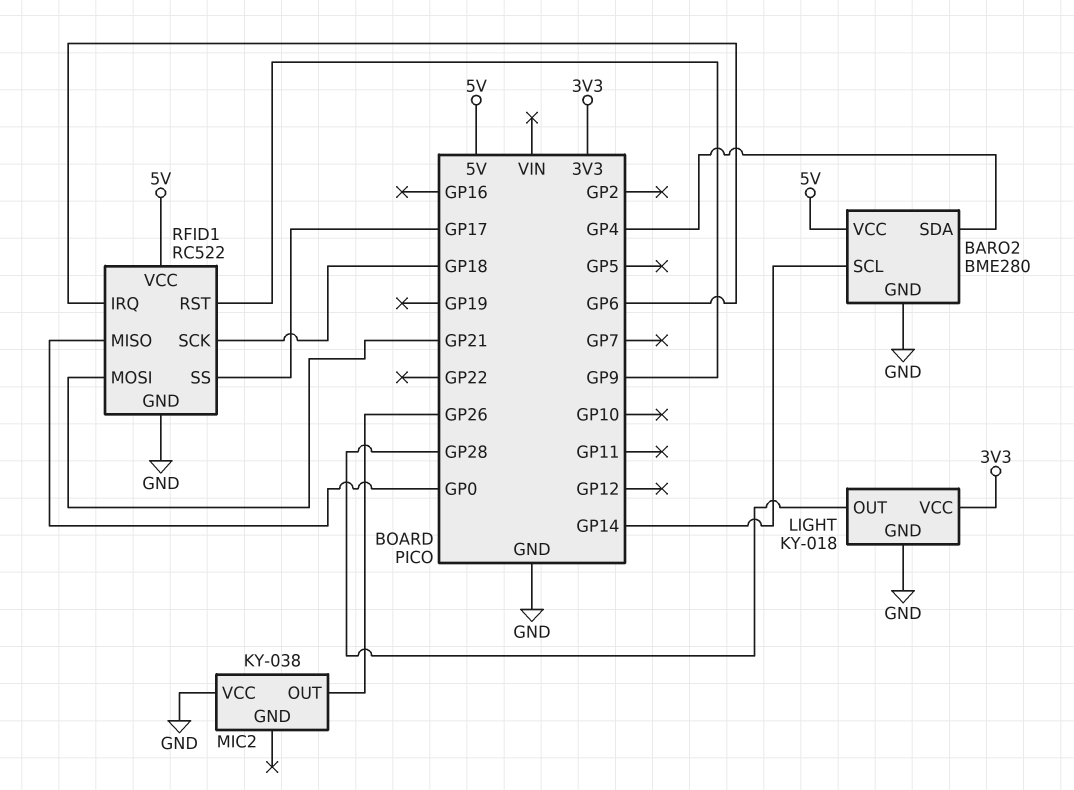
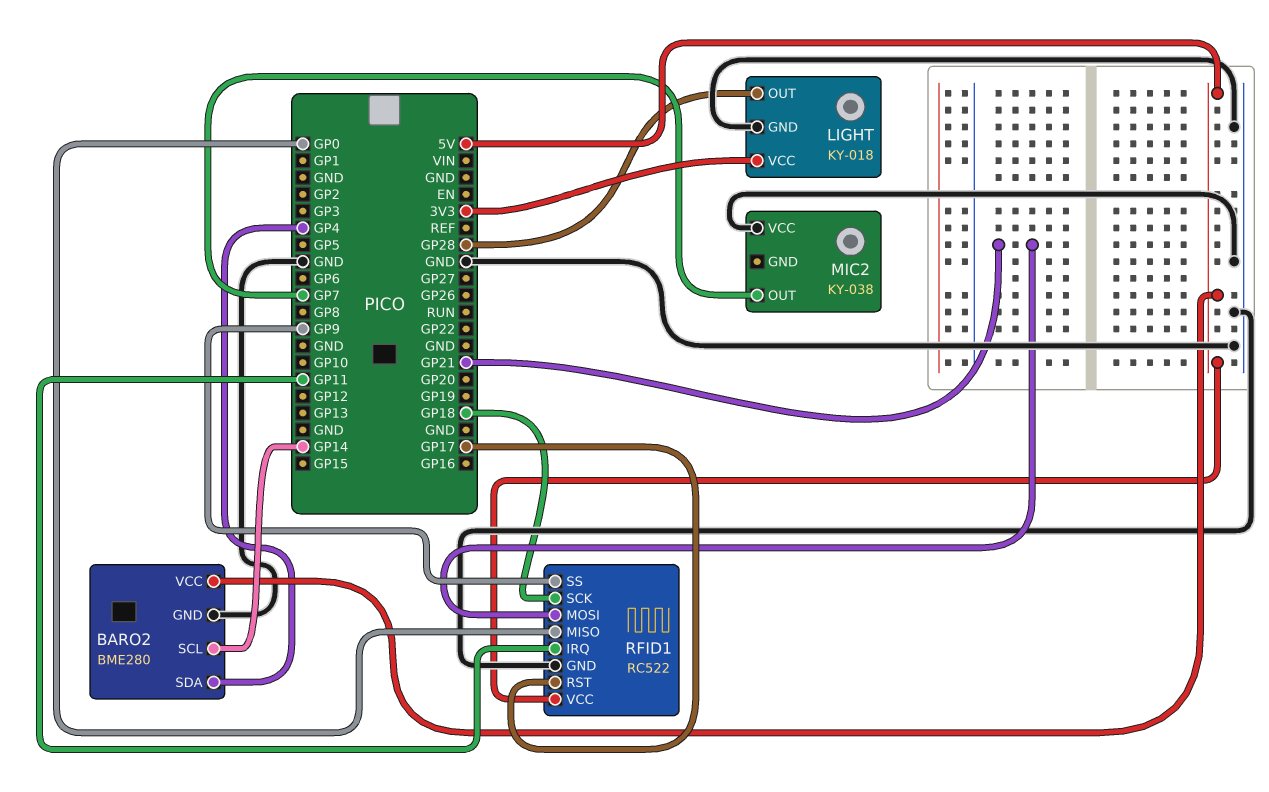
MIC2 pin OUT: GP26 -> GP7
RFID1 pin IRQ: GP6 -> GP11
RFID1 pin RST: GP9 -> GP17
RFID1 pin SS: GP17 -> GP9

